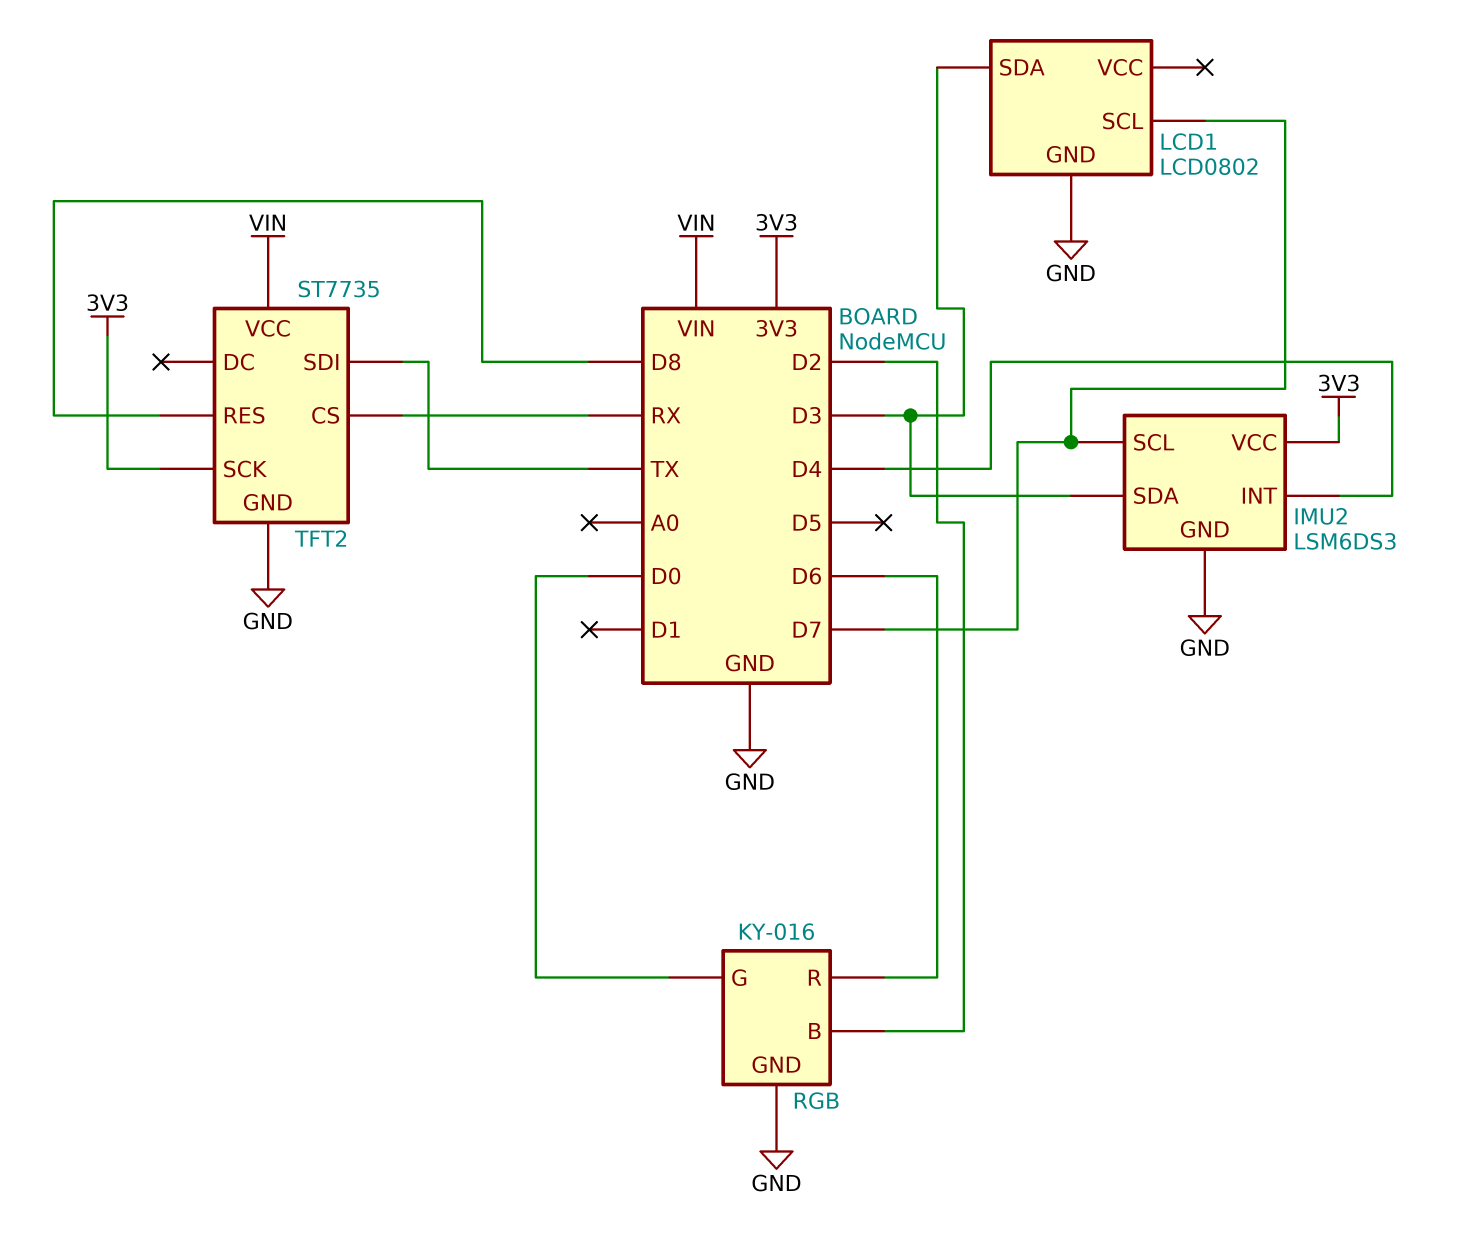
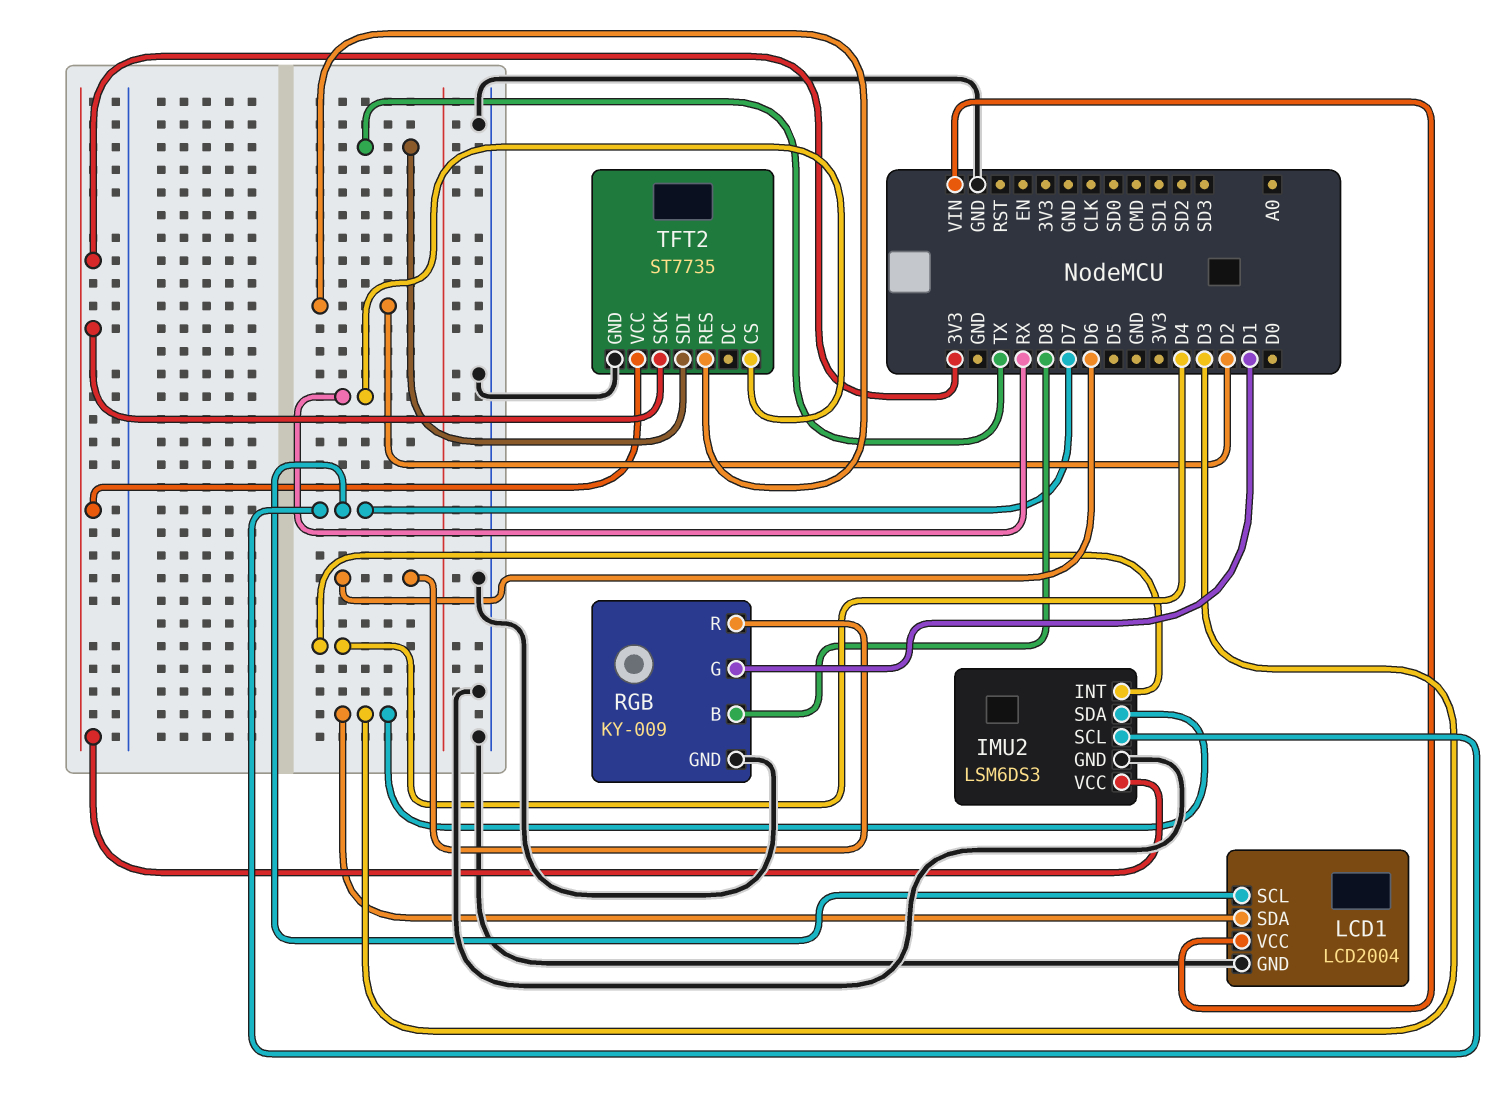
LCD1: LCD0802 -> LCD2004
LCD1 pin VCC: none -> VIN
RGB: KY-016 -> KY-009
RGB pin B: D2 -> D8
RGB pin G: D0 -> D1
TFT2 pin RES: D8 -> D2
TFT2 pin VCC: VIN -> 3V3

